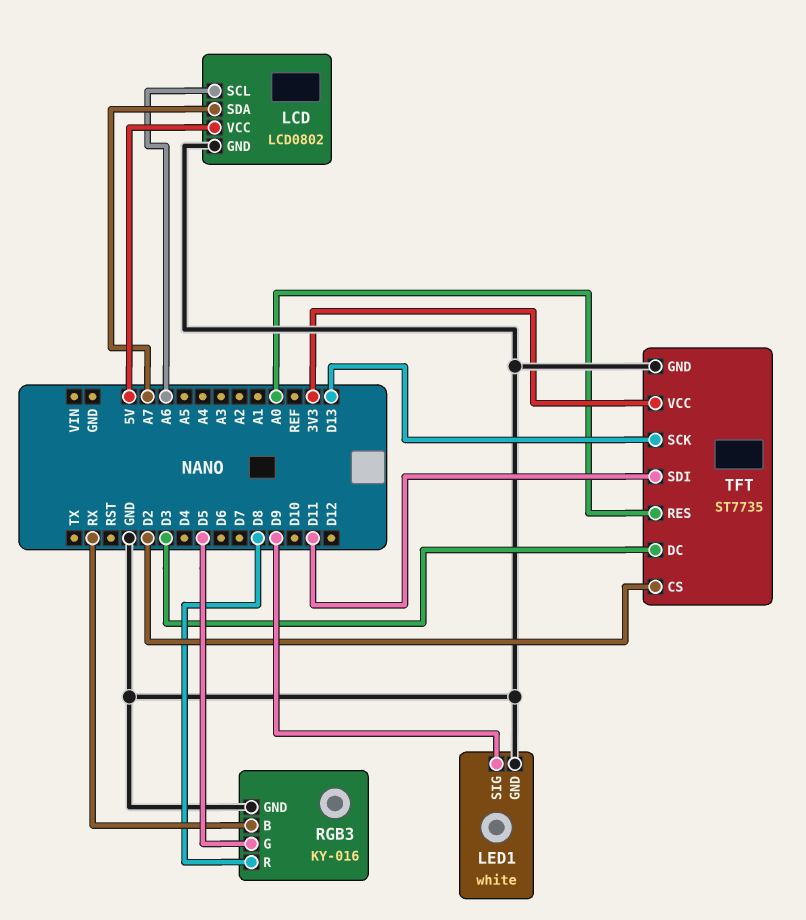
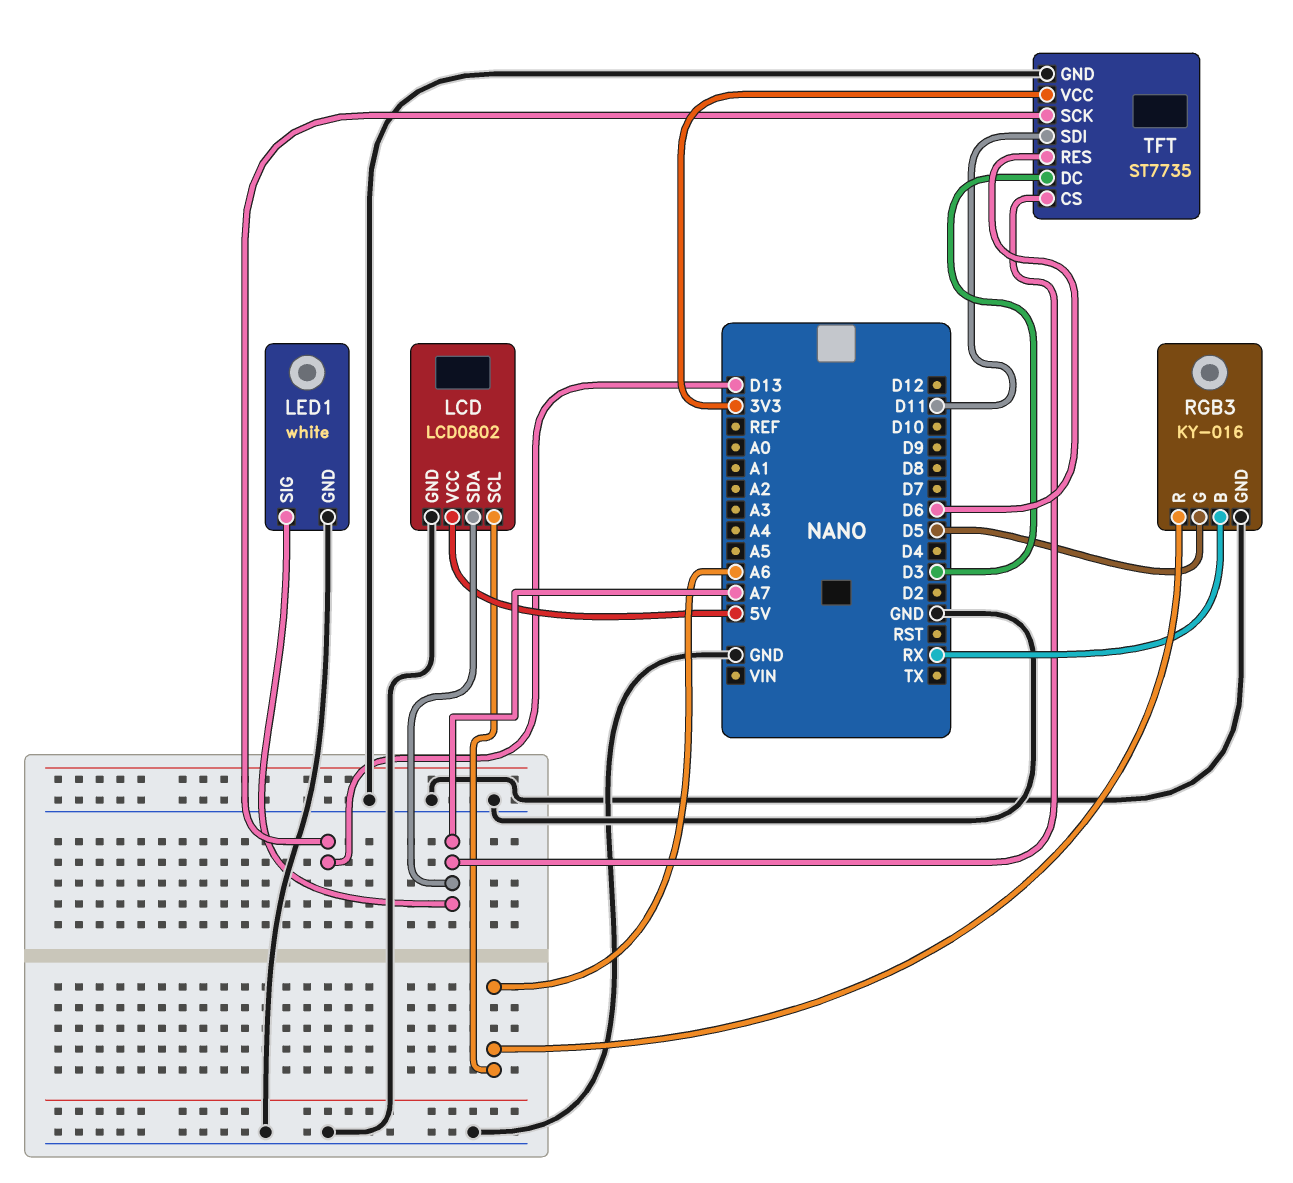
LED1 pin SIG: D9 -> A7
RGB3 pin R: D8 -> A6
TFT pin CS: D2 -> A7
TFT pin RES: A0 -> D6

